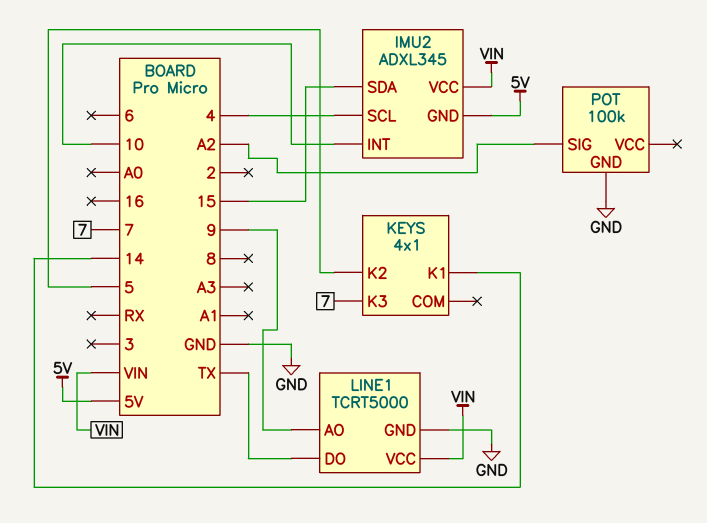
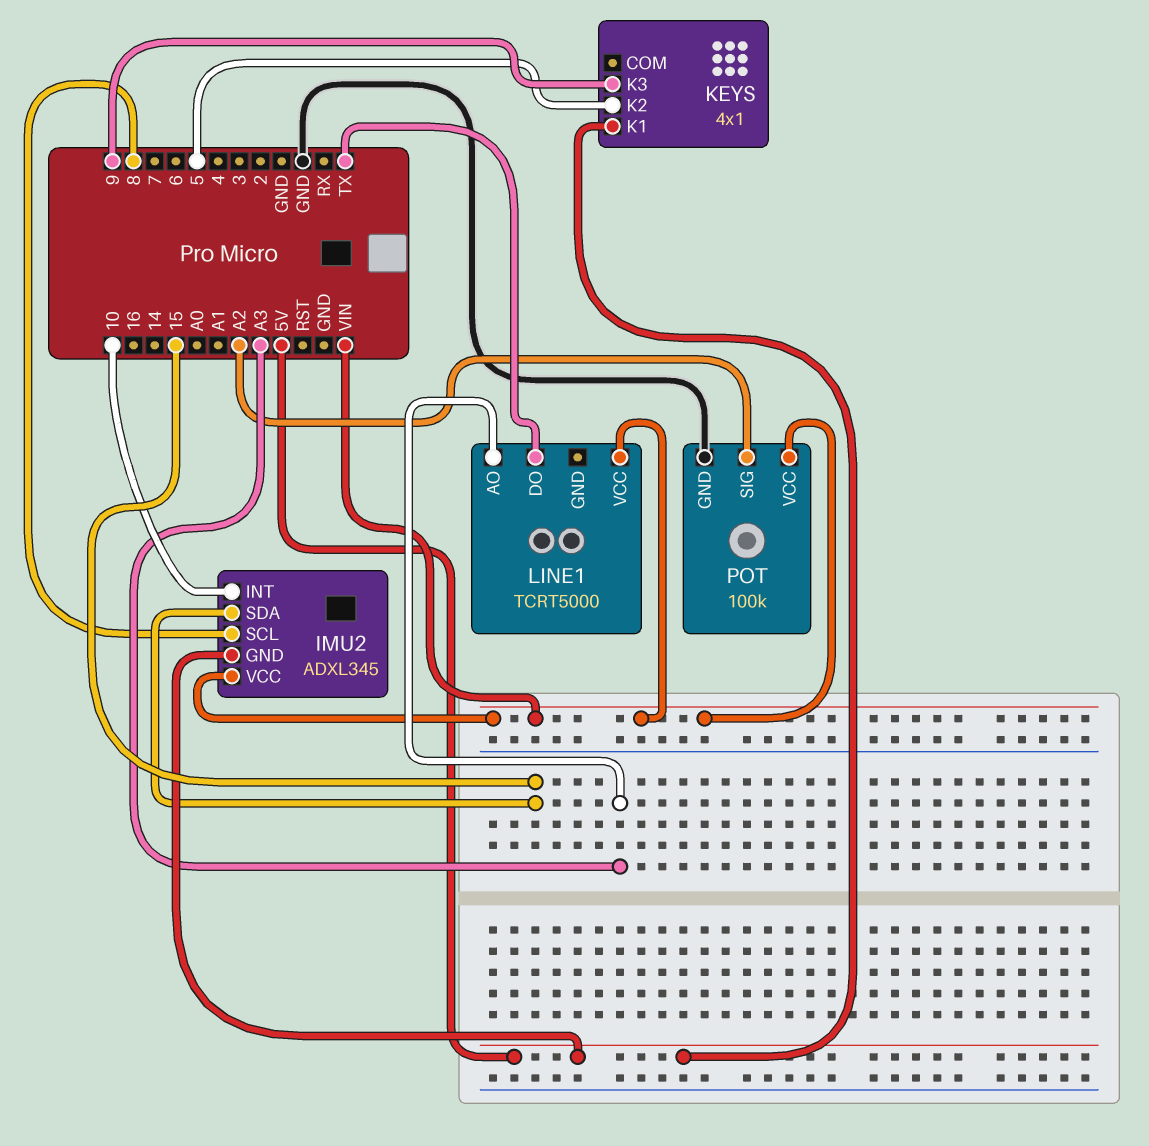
IMU2 pin SCL: 4 -> 8
KEYS pin K1: 14 -> 5V
KEYS pin K3: 7 -> 9
LINE1 pin AO: 9 -> A3
LINE1 pin GND: GND -> none
POT pin VCC: none -> VIN

